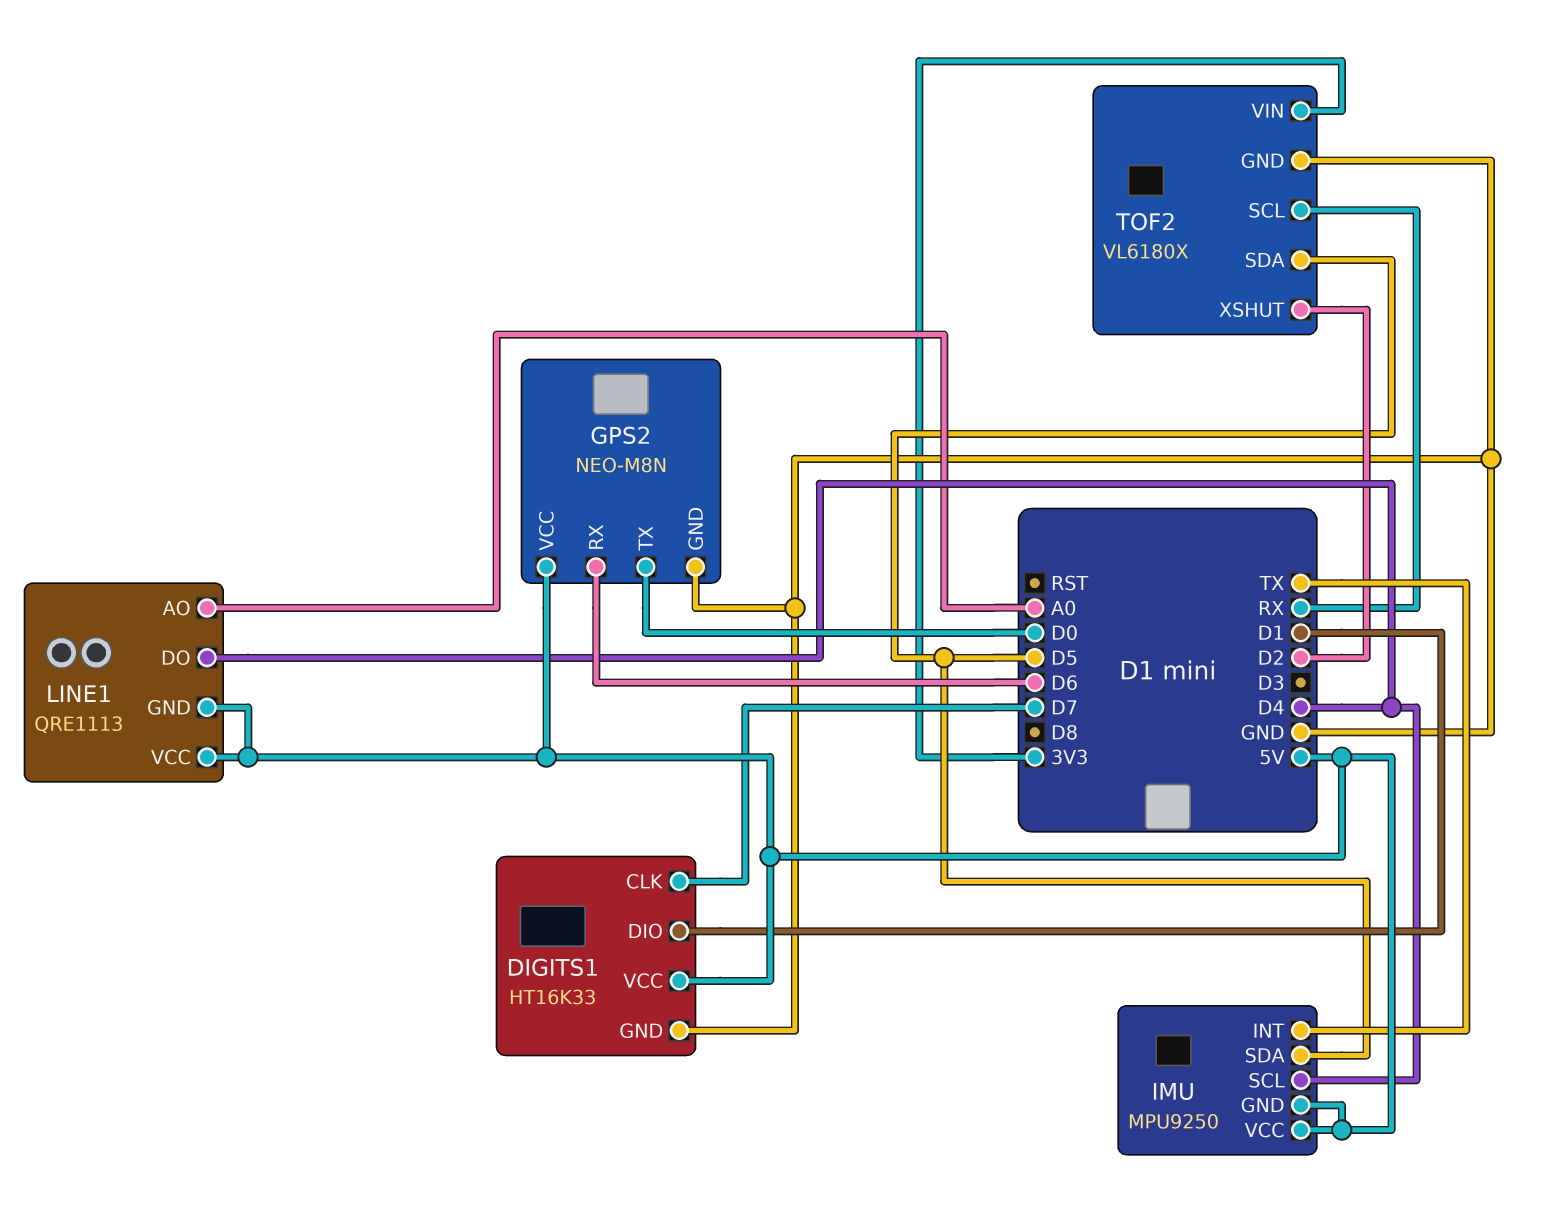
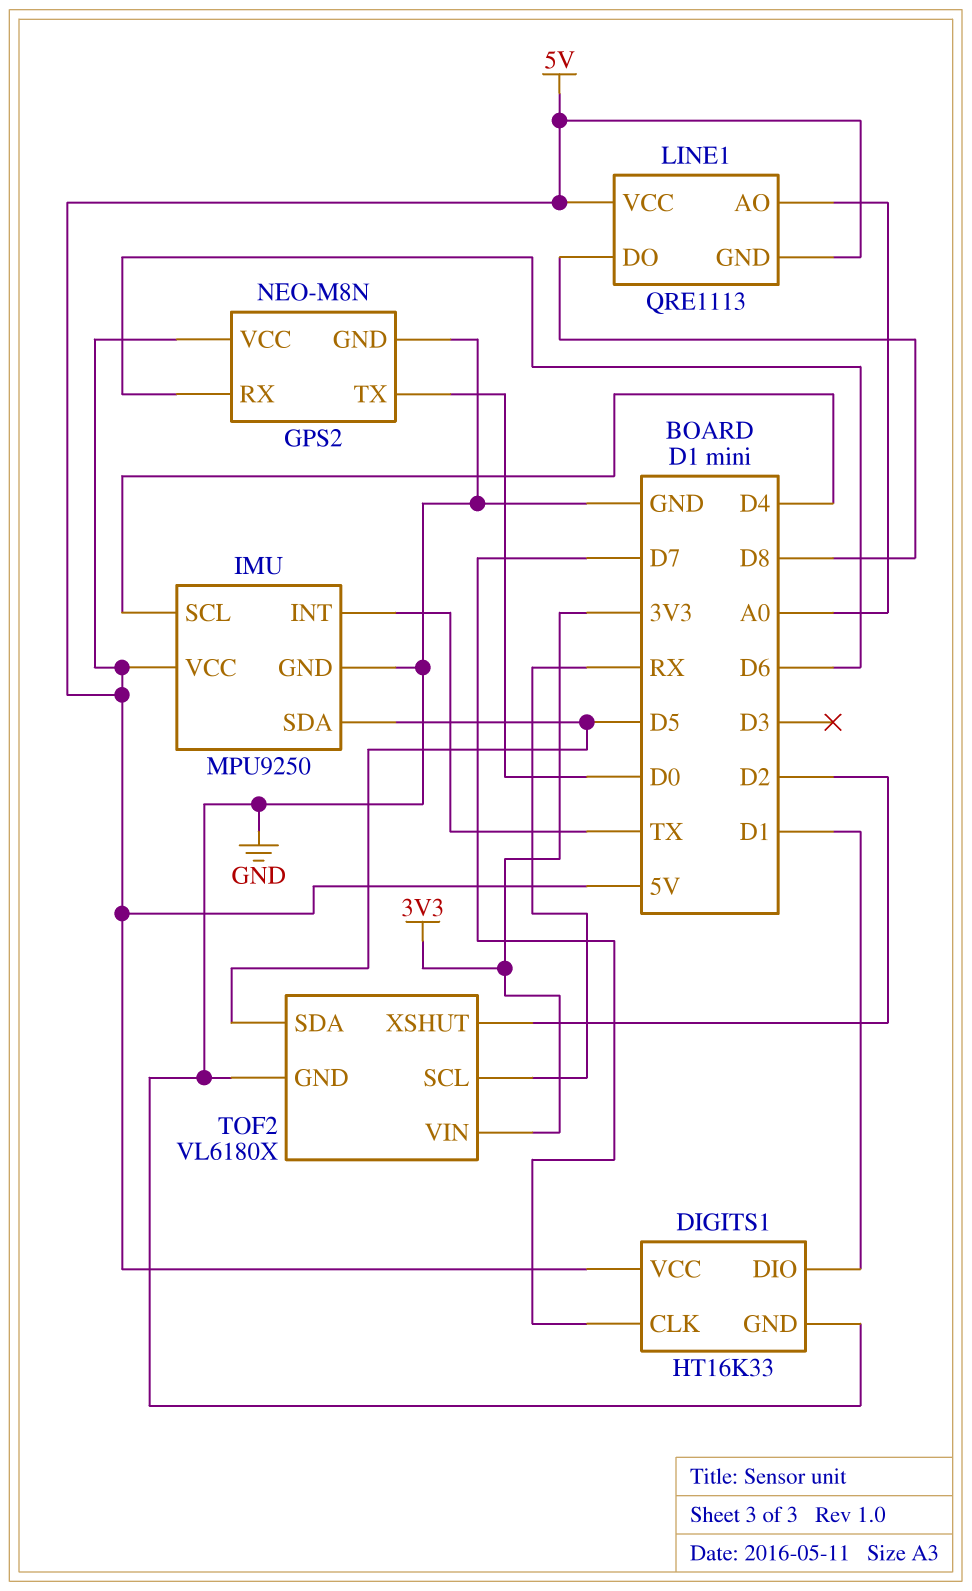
IMU pin GND: 5V -> GND
LINE1 pin DO: D4 -> D8

